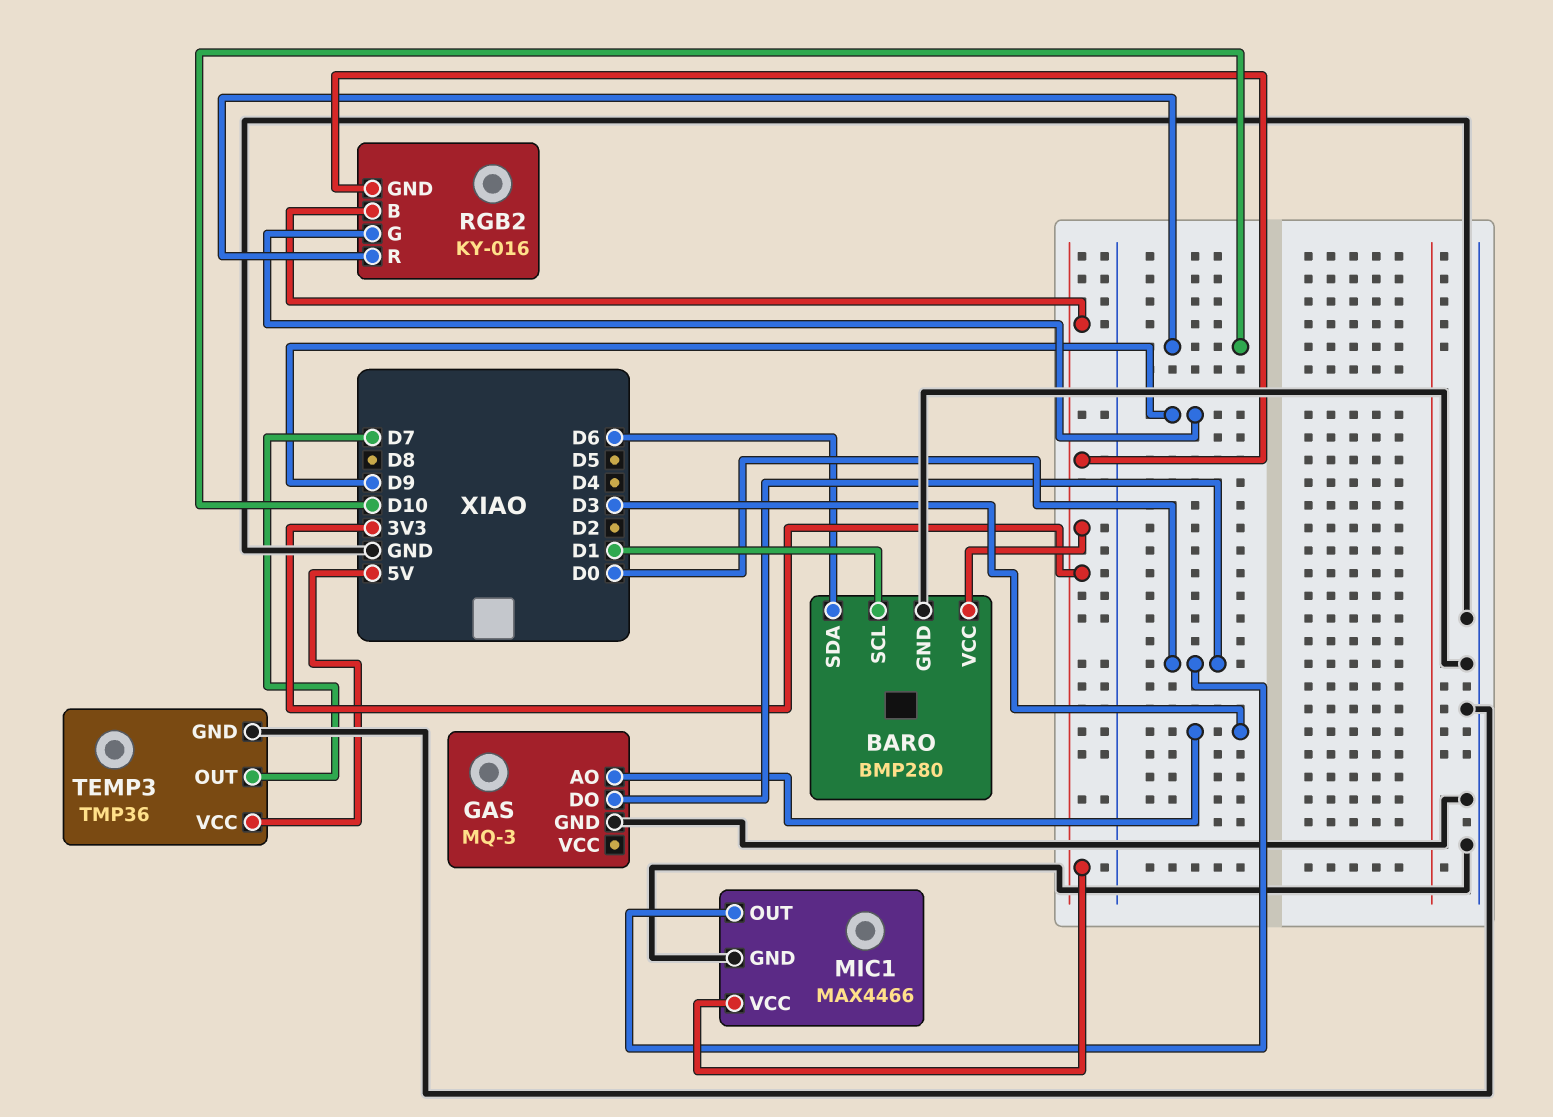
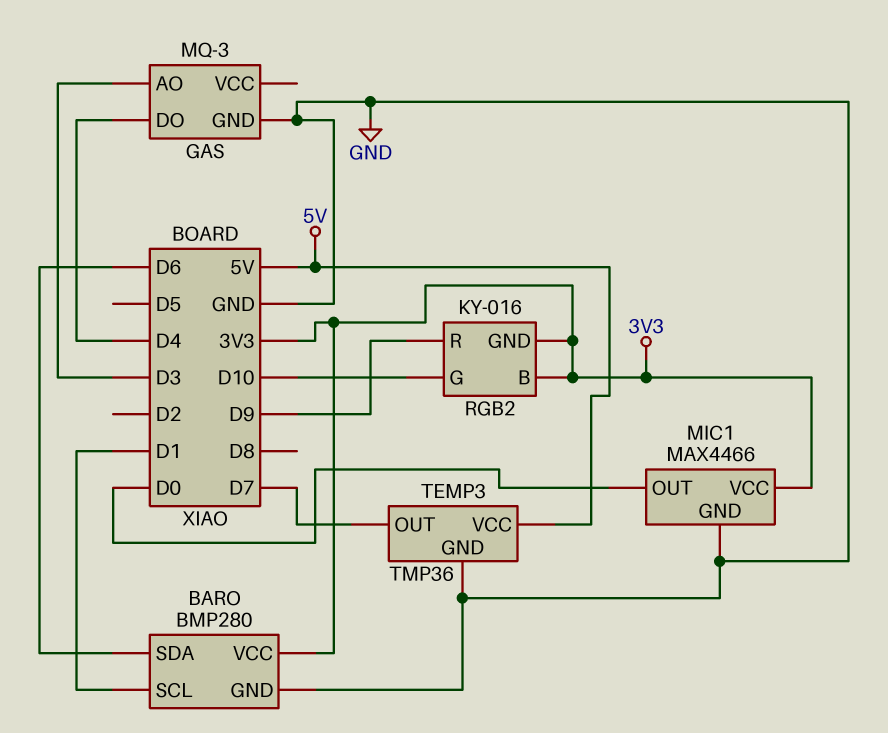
GAS pin DO: D0 -> D4
RGB2 pin G: D9 -> D10
RGB2 pin R: D10 -> D9

